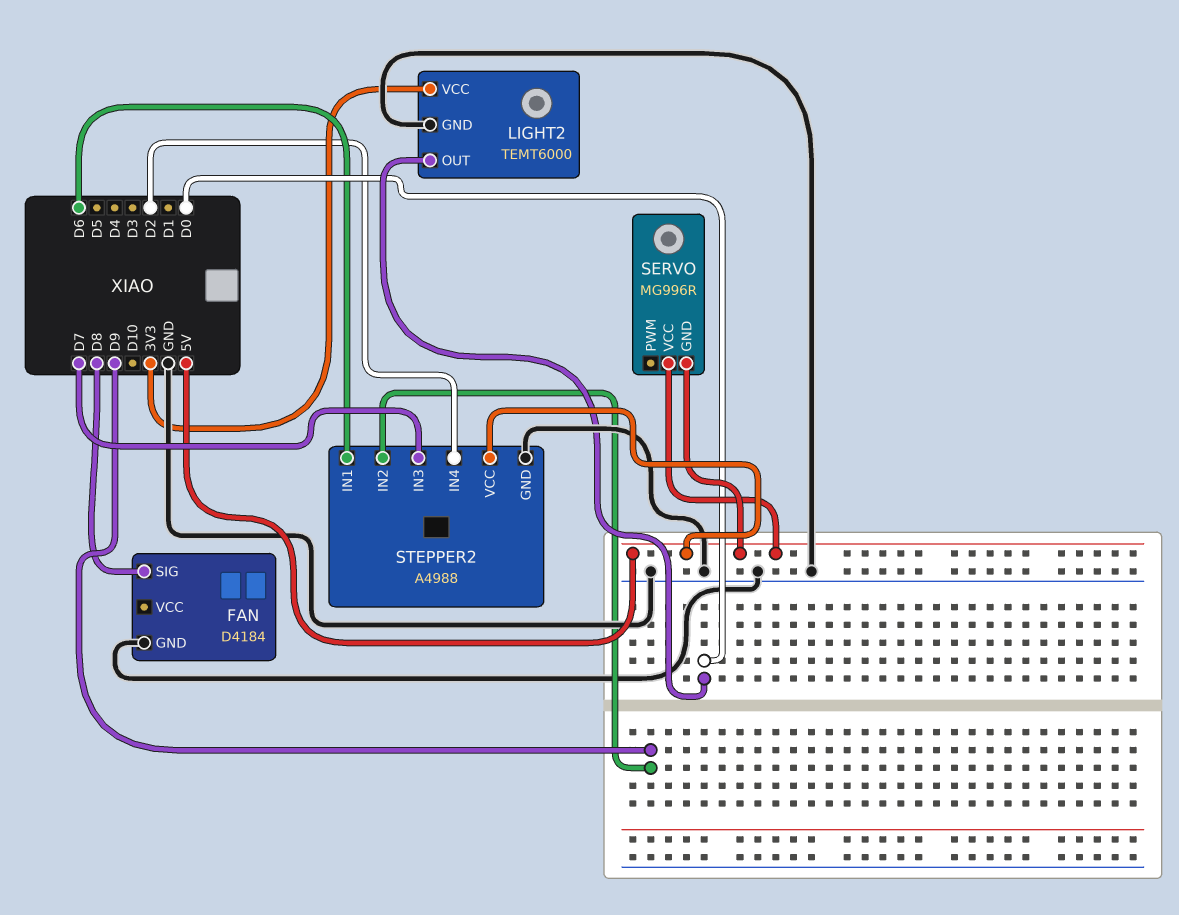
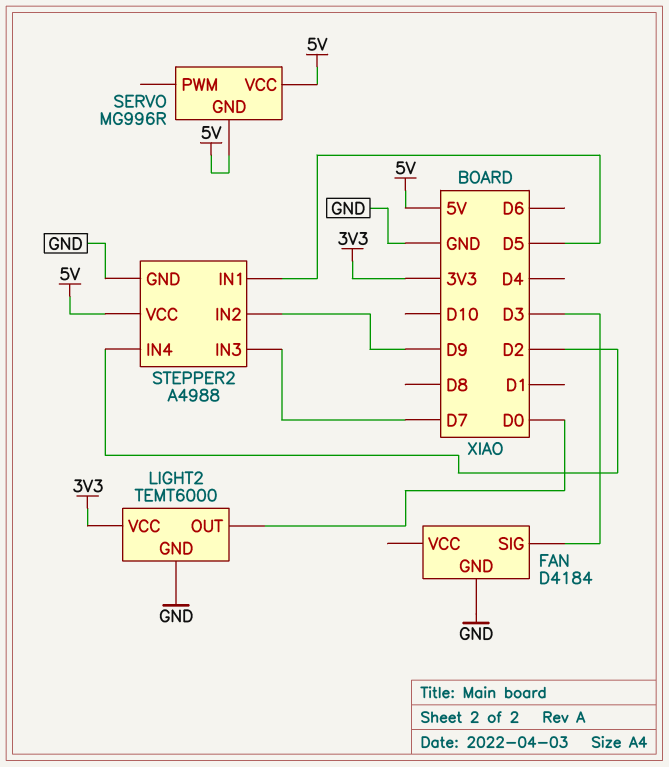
FAN pin SIG: D8 -> D3
STEPPER2 pin IN1: D6 -> D5

